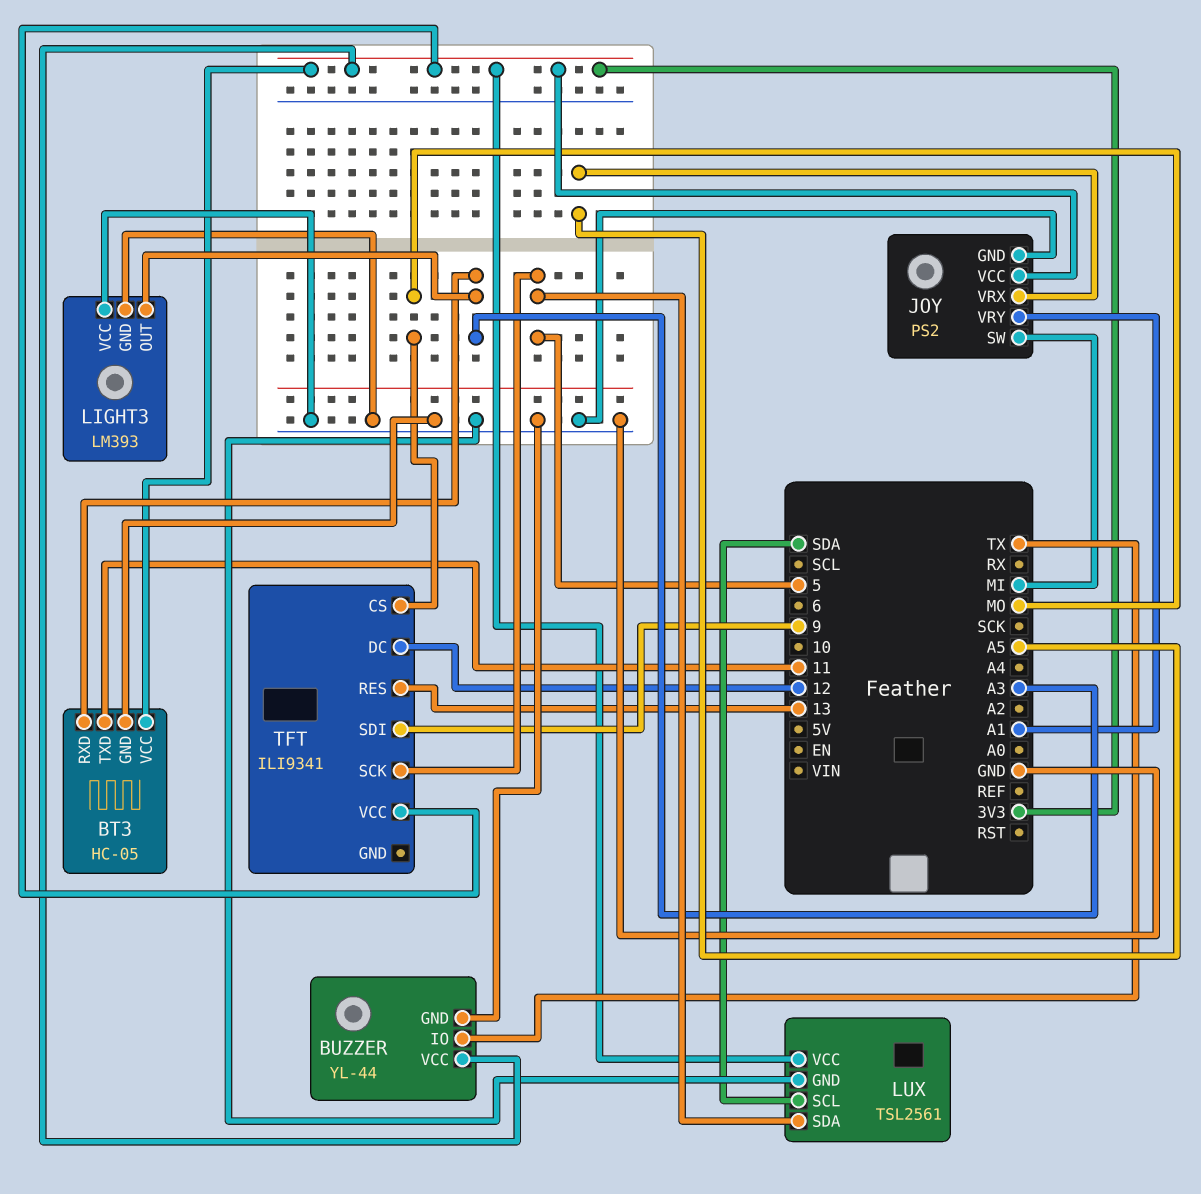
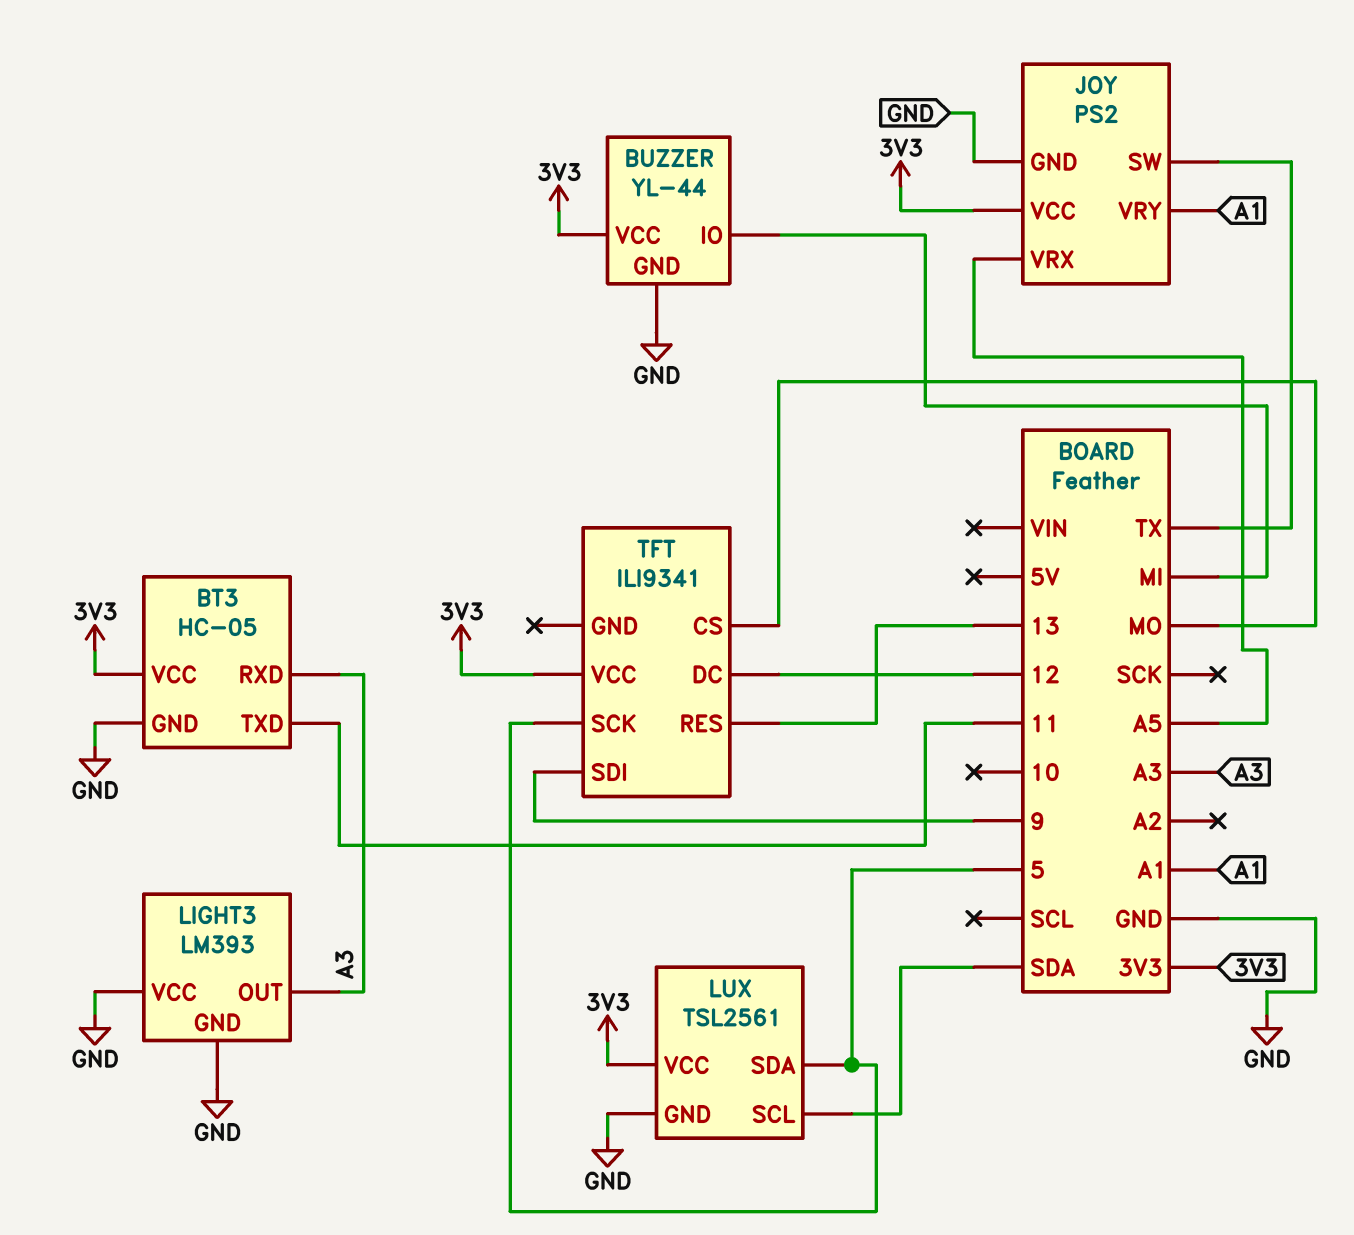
BUZZER pin IO: TX -> MI
JOY pin SW: MI -> TX

